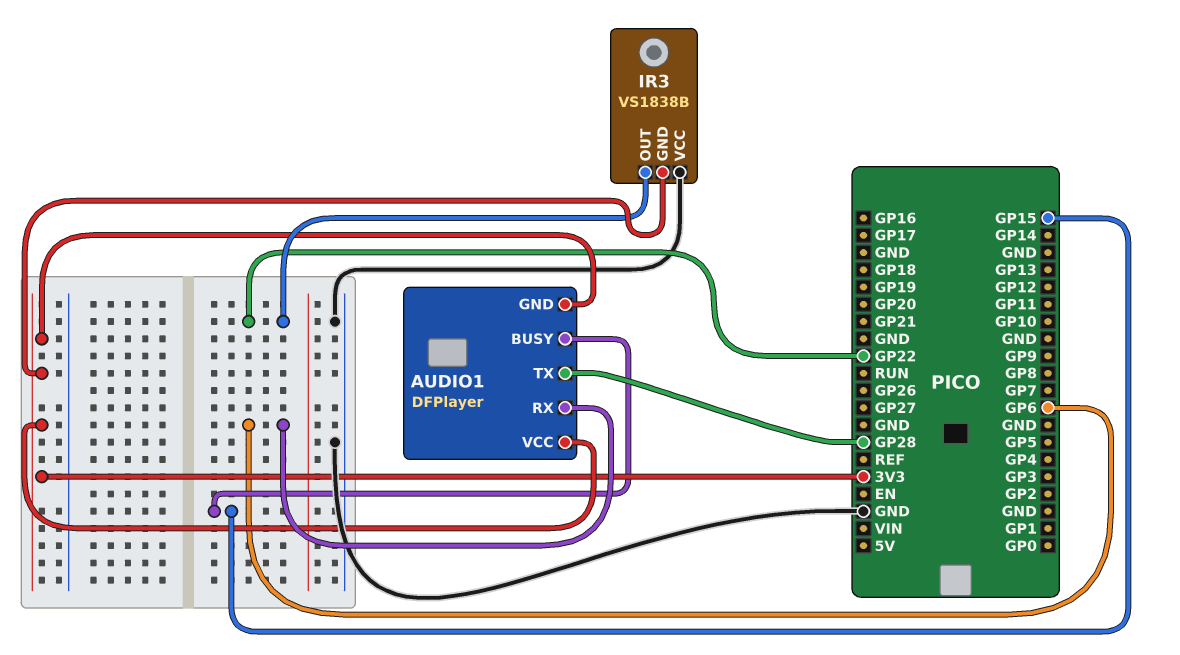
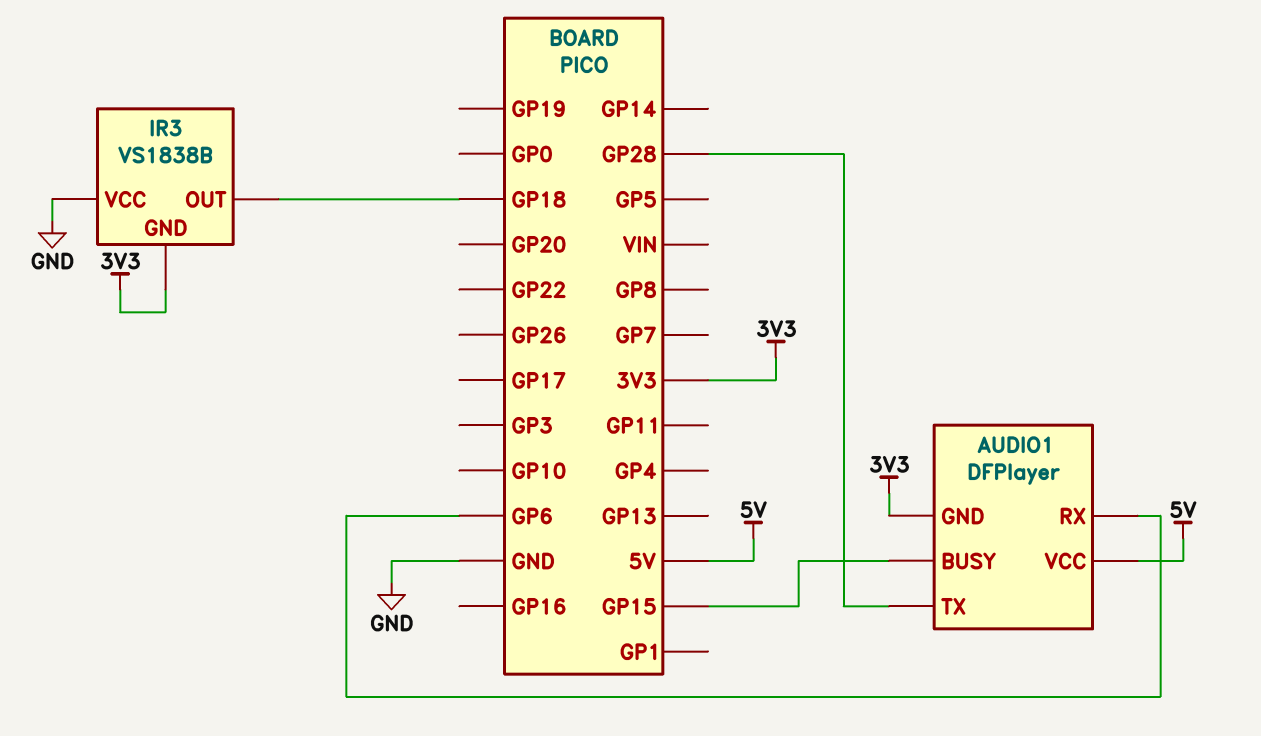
AUDIO1 pin VCC: 3V3 -> 5V
IR3 pin OUT: GP22 -> GP18

